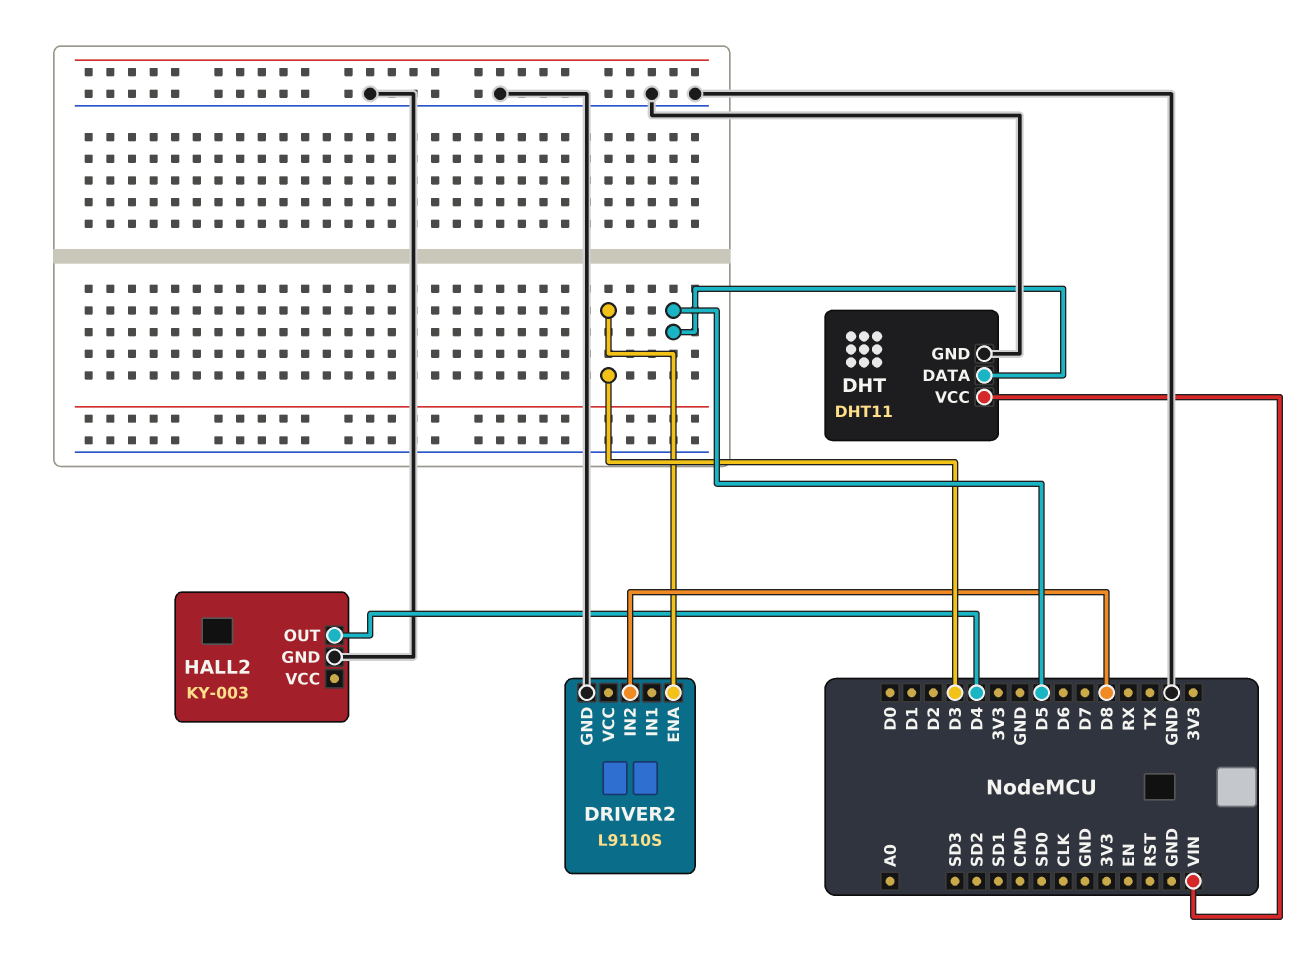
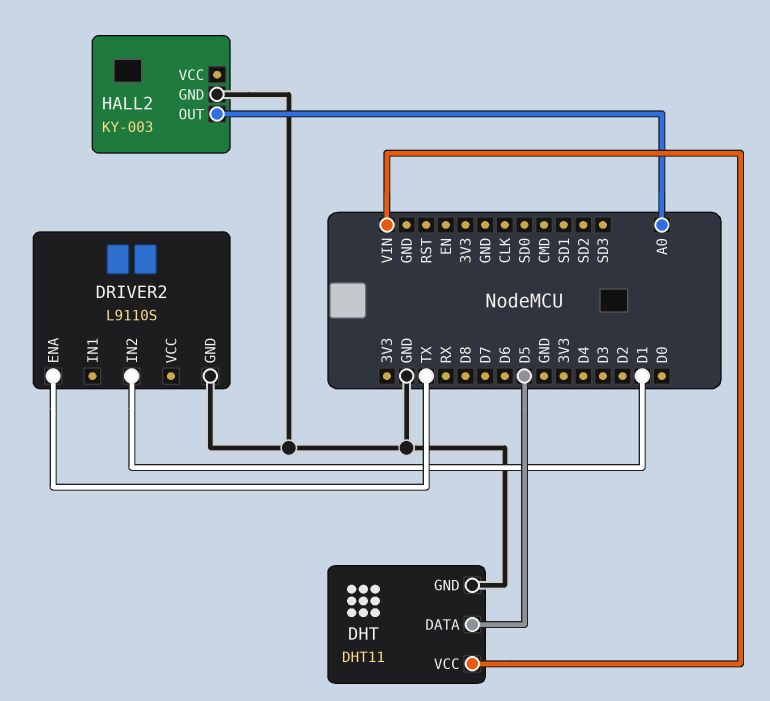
DRIVER2 pin ENA: D3 -> TX
DRIVER2 pin IN2: D8 -> D1
HALL2 pin OUT: D4 -> A0

